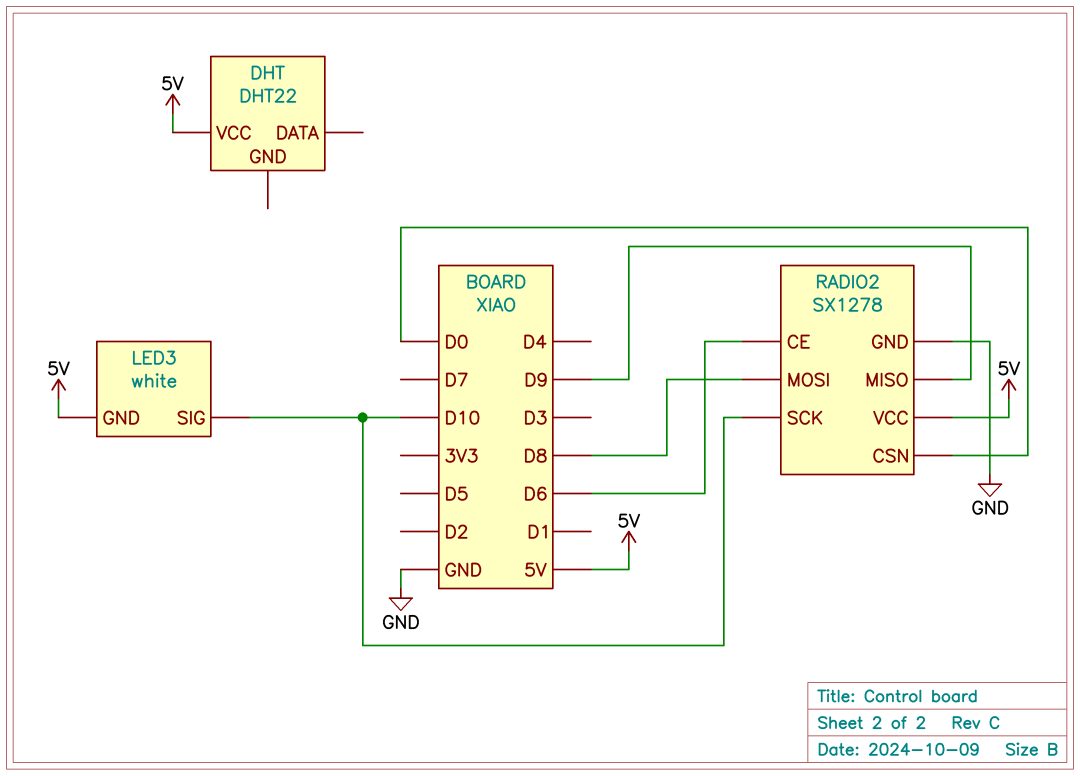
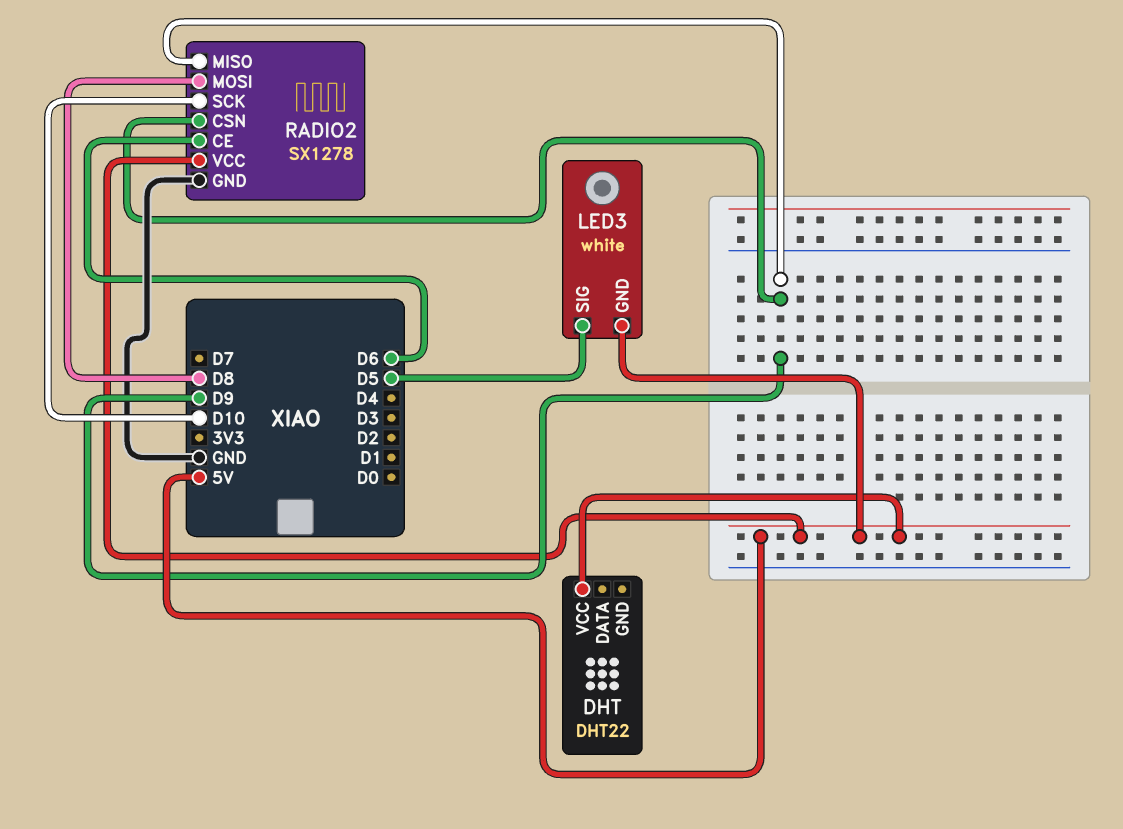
LED3 pin SIG: D10 -> D5
RADIO2 pin CSN: D0 -> D9

